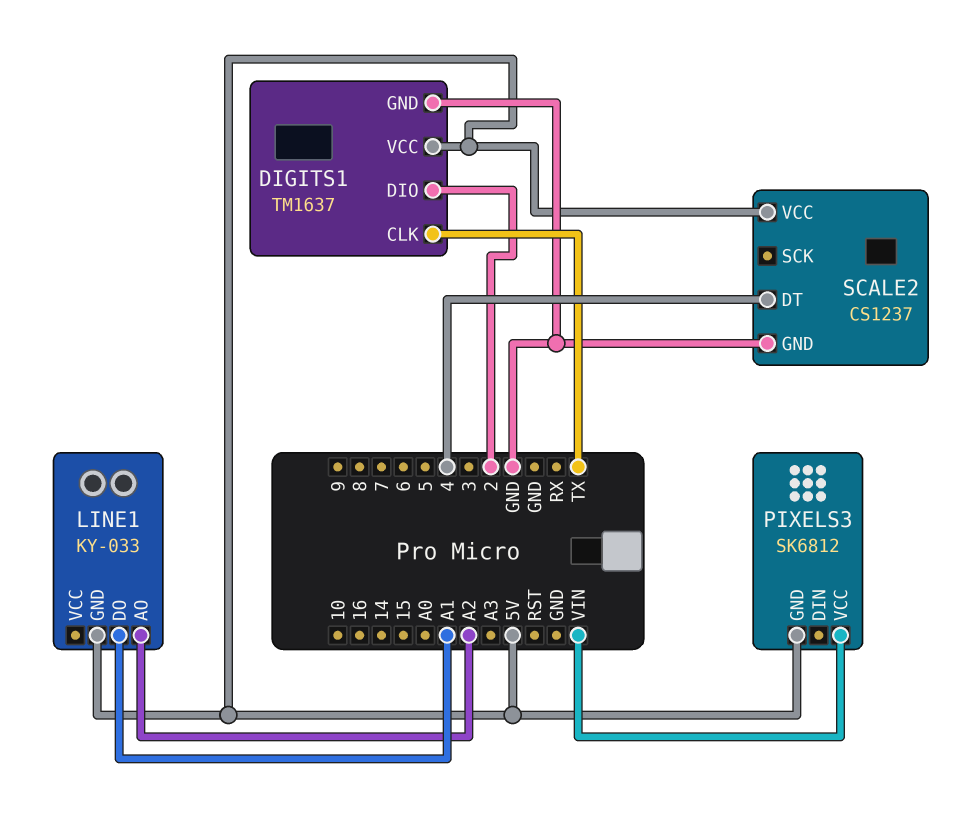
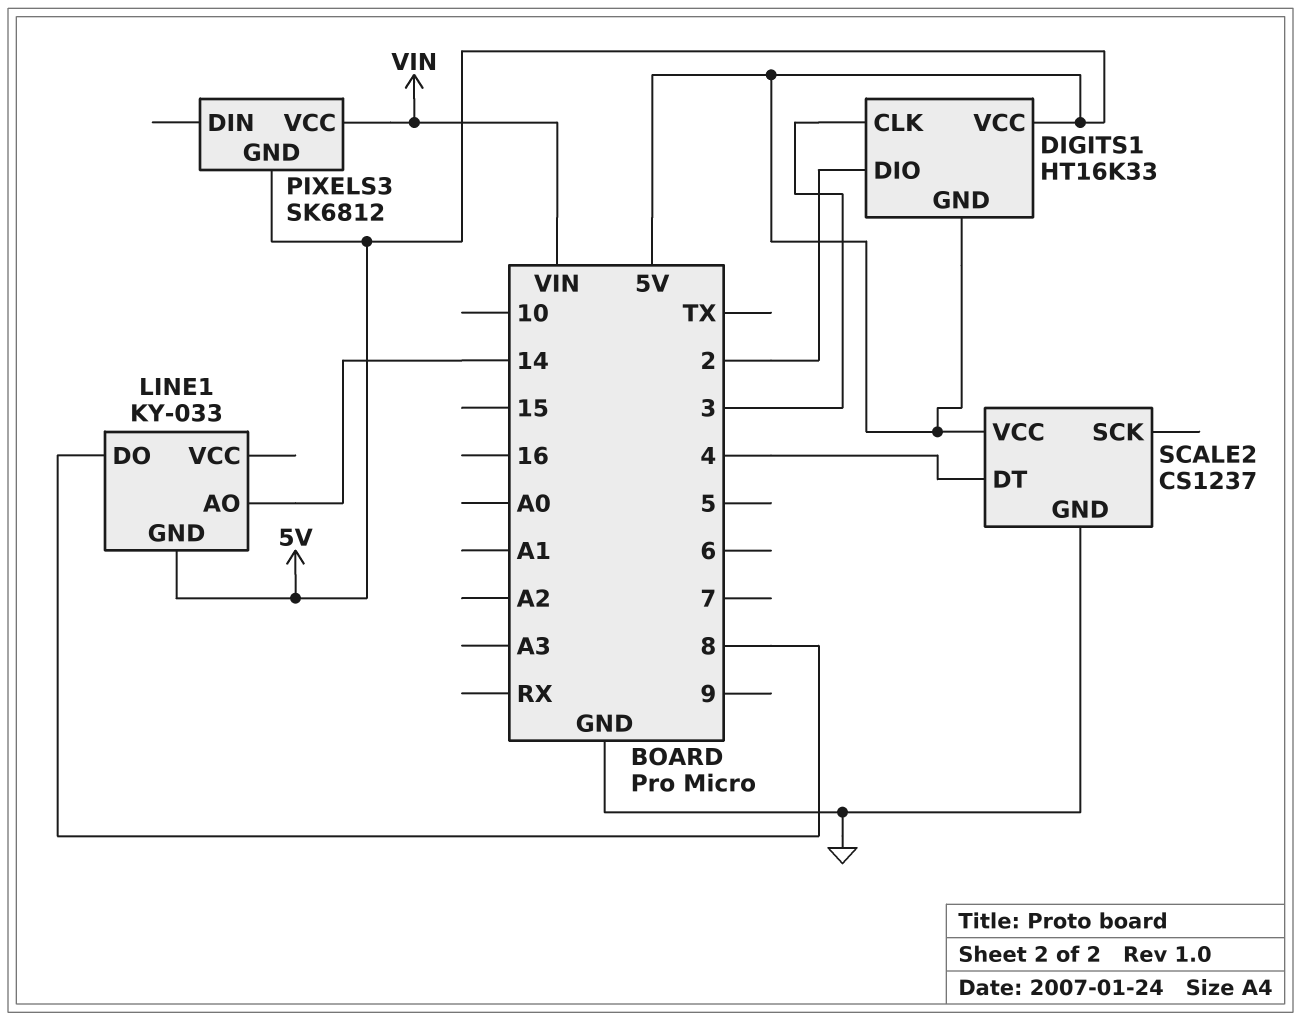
DIGITS1: TM1637 -> HT16K33
DIGITS1 pin CLK: TX -> 3
DIGITS1 pin GND: GND -> 5V
LINE1 pin AO: A2 -> 14
LINE1 pin DO: A1 -> 8

